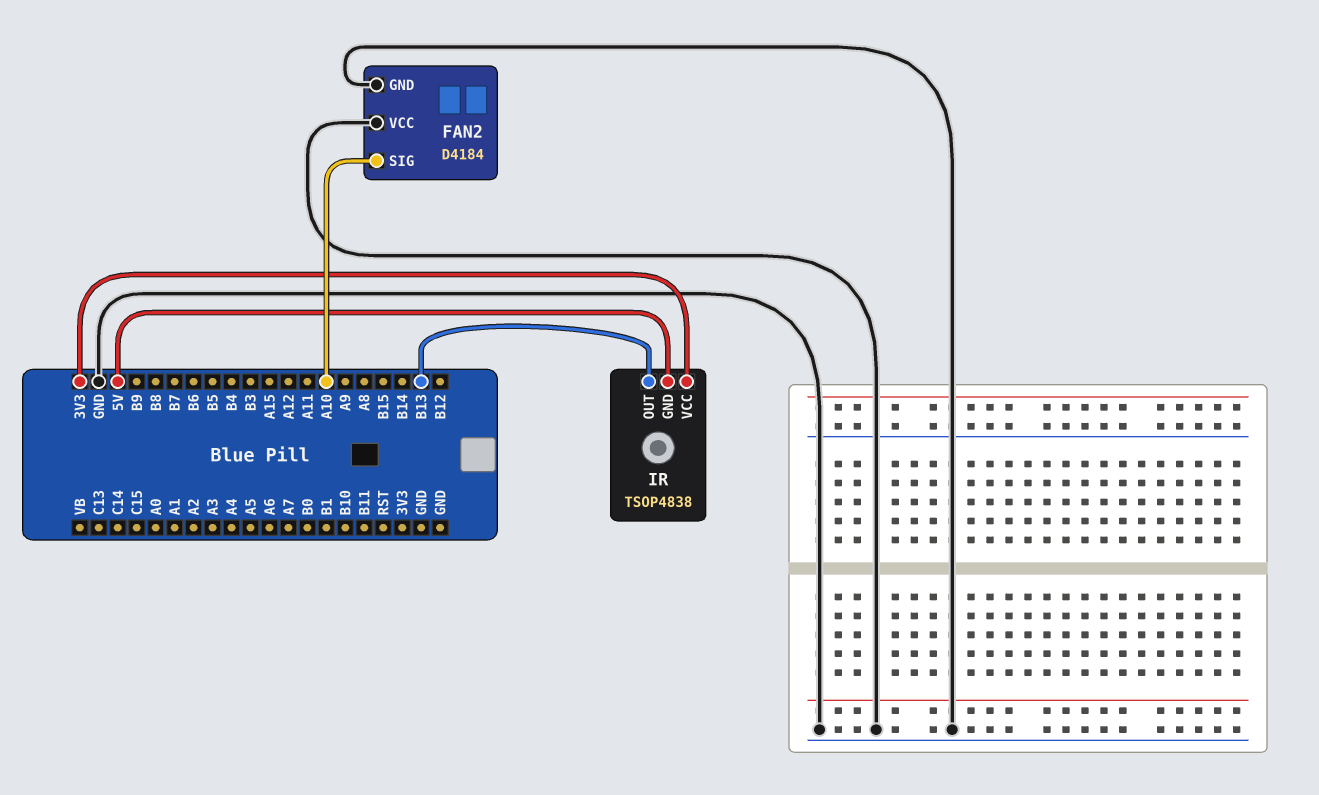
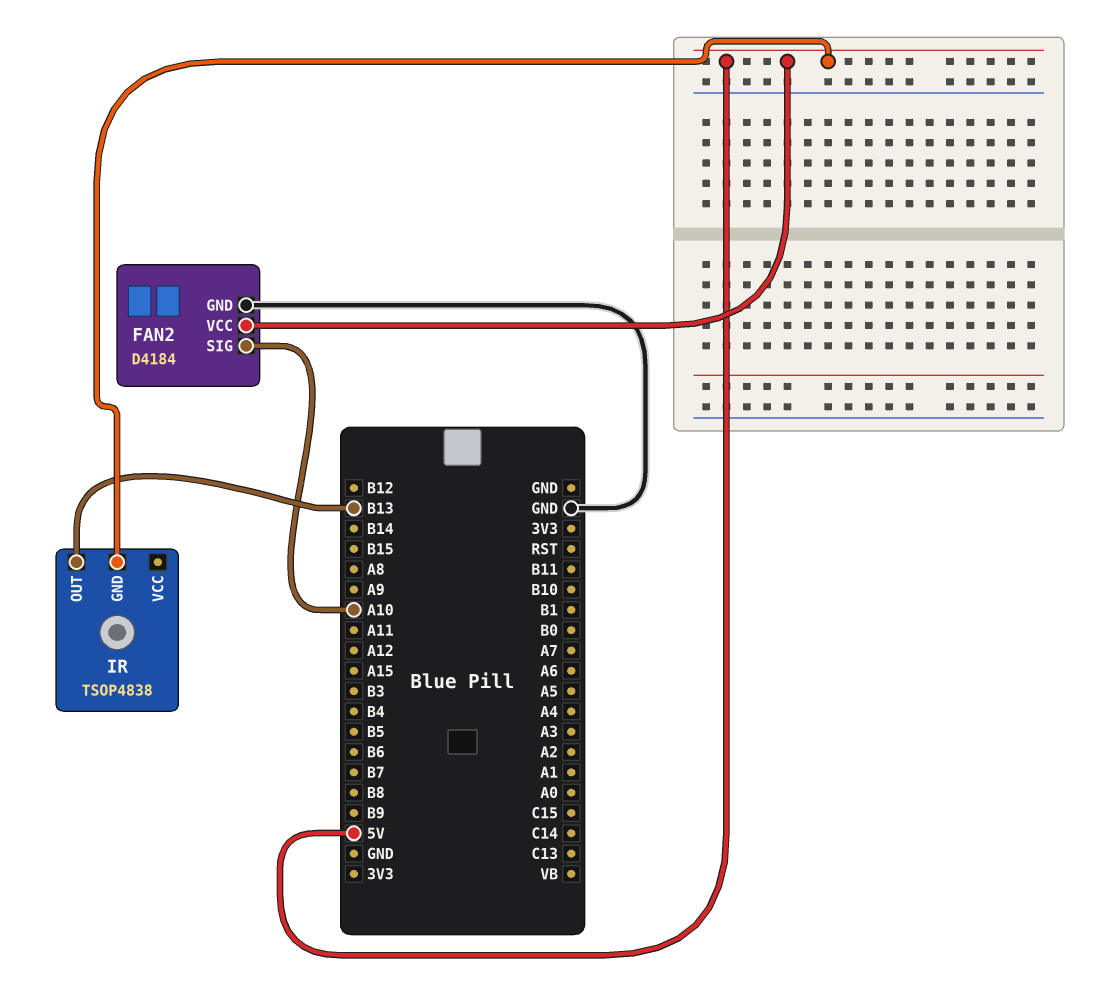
FAN2 pin VCC: GND -> 5V
IR pin VCC: 3V3 -> none

